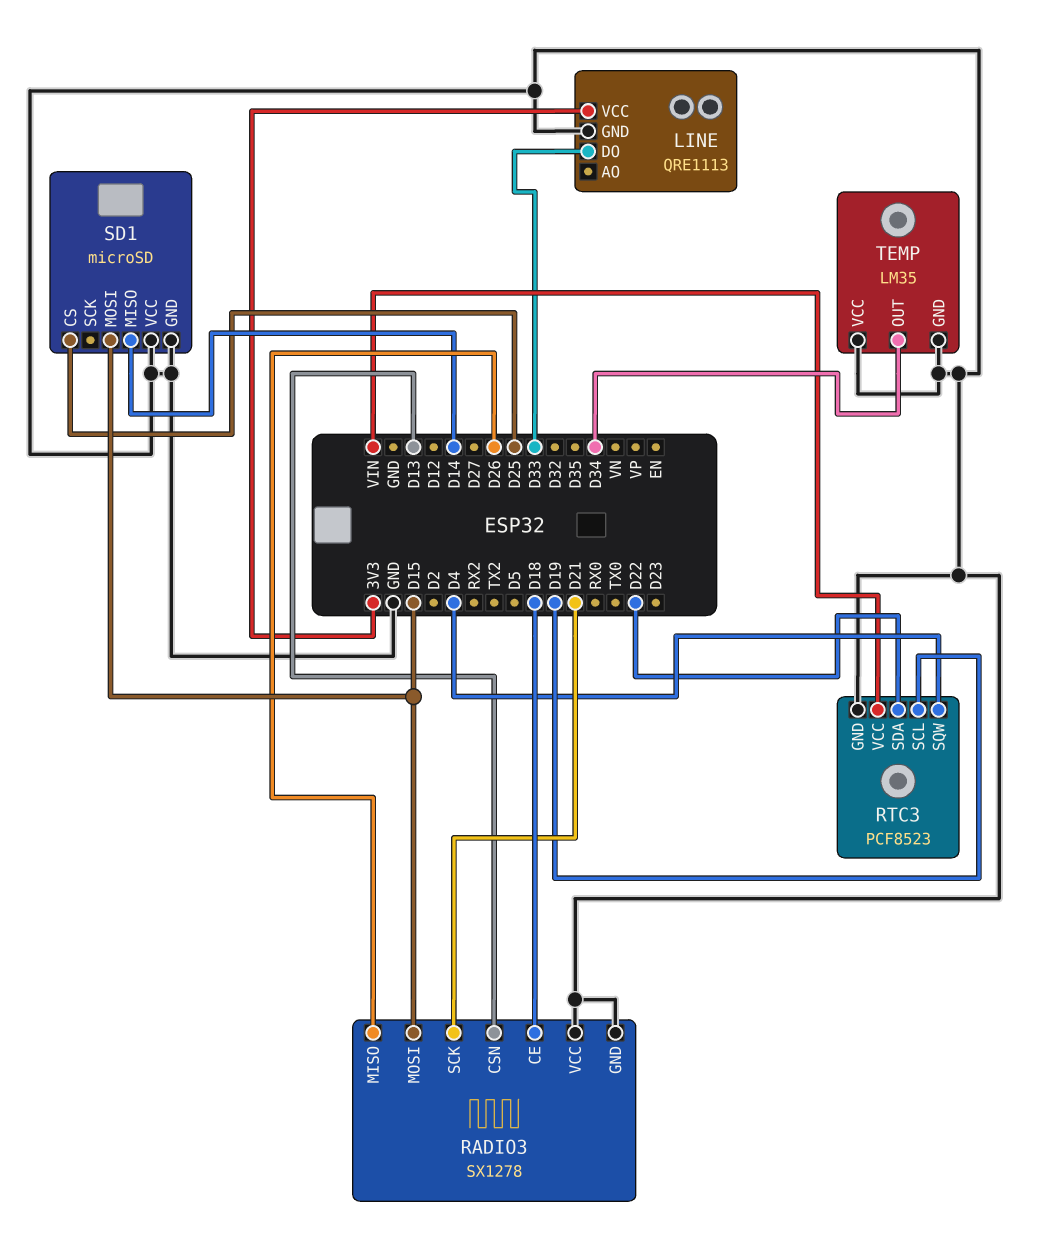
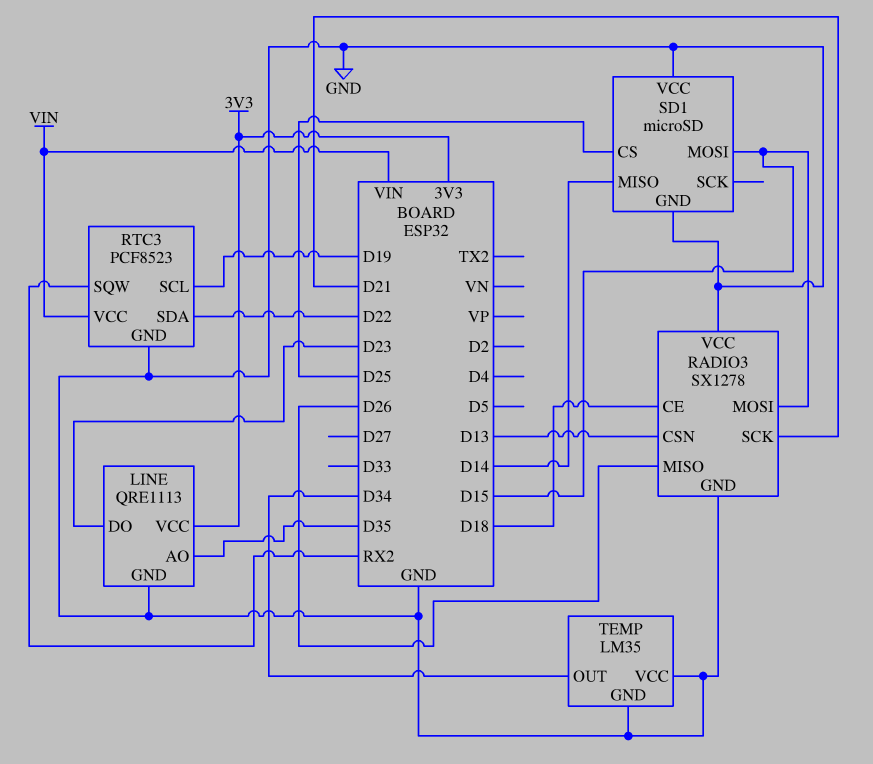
LINE pin AO: none -> D35
LINE pin DO: D33 -> D23
RTC3 pin SQW: D4 -> RX2

